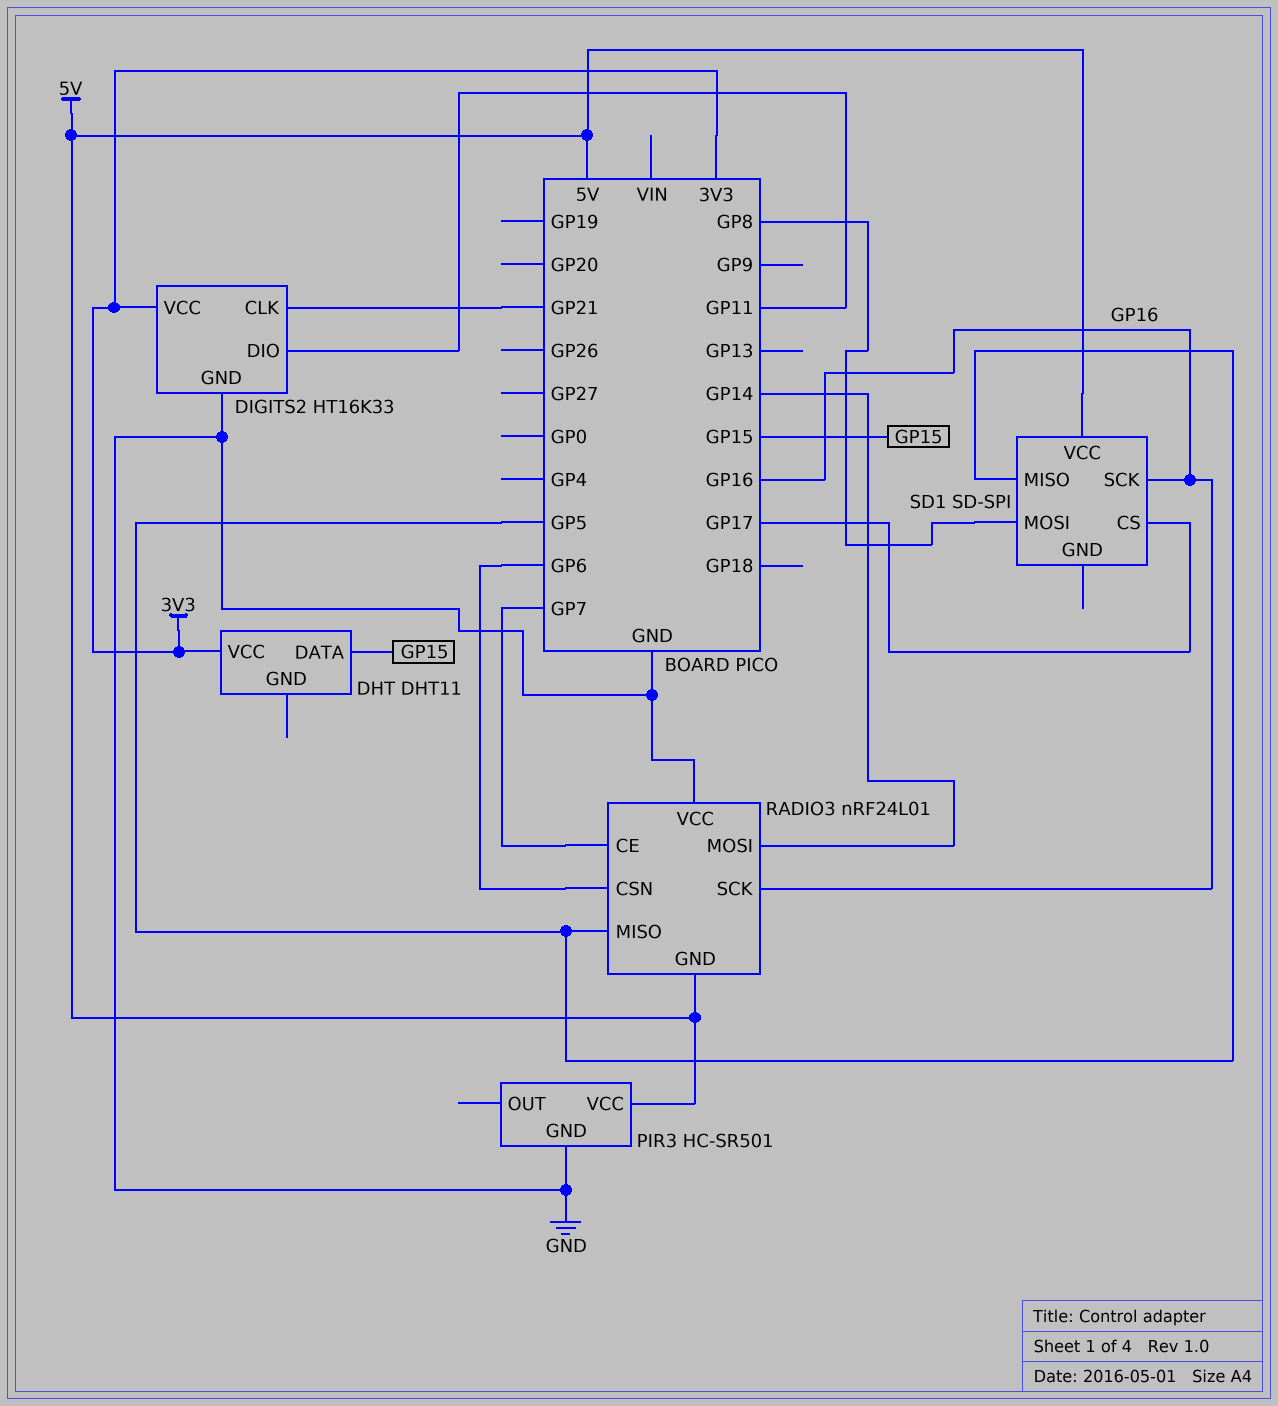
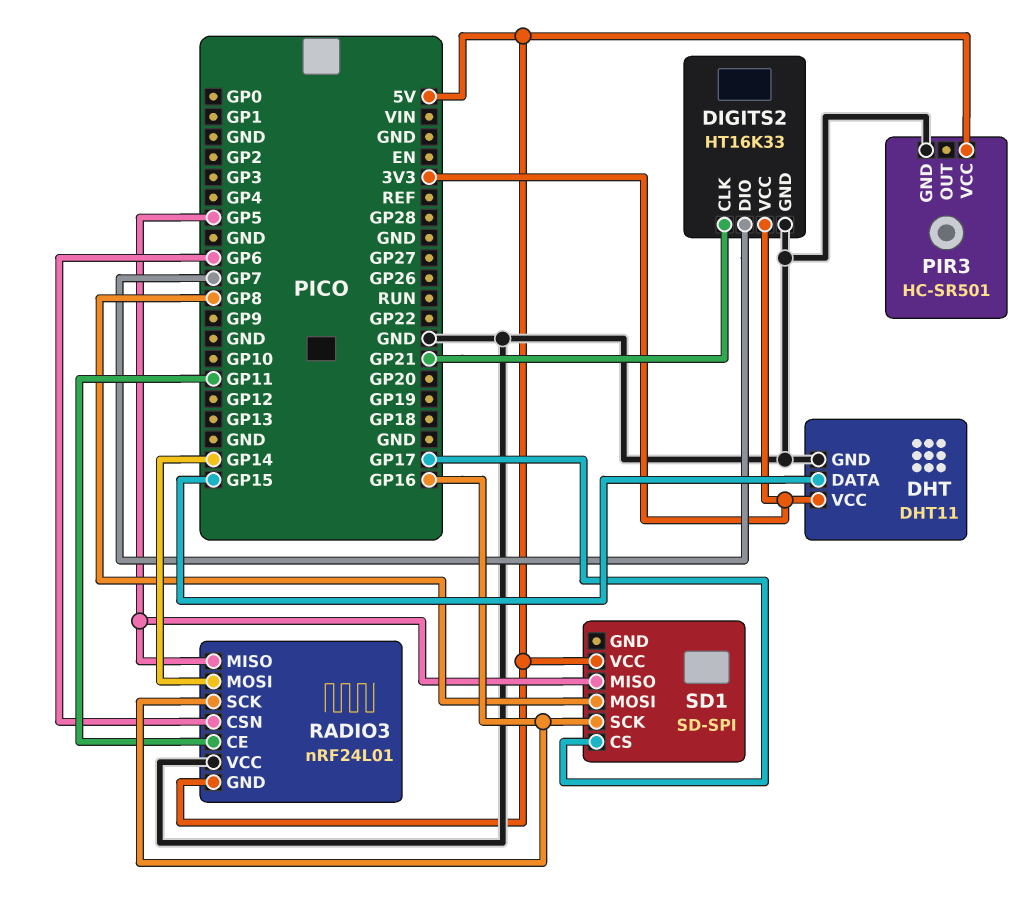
DHT pin GND: none -> GND
DIGITS2 pin DIO: GP11 -> GP7
RADIO3 pin CE: GP7 -> GP11

